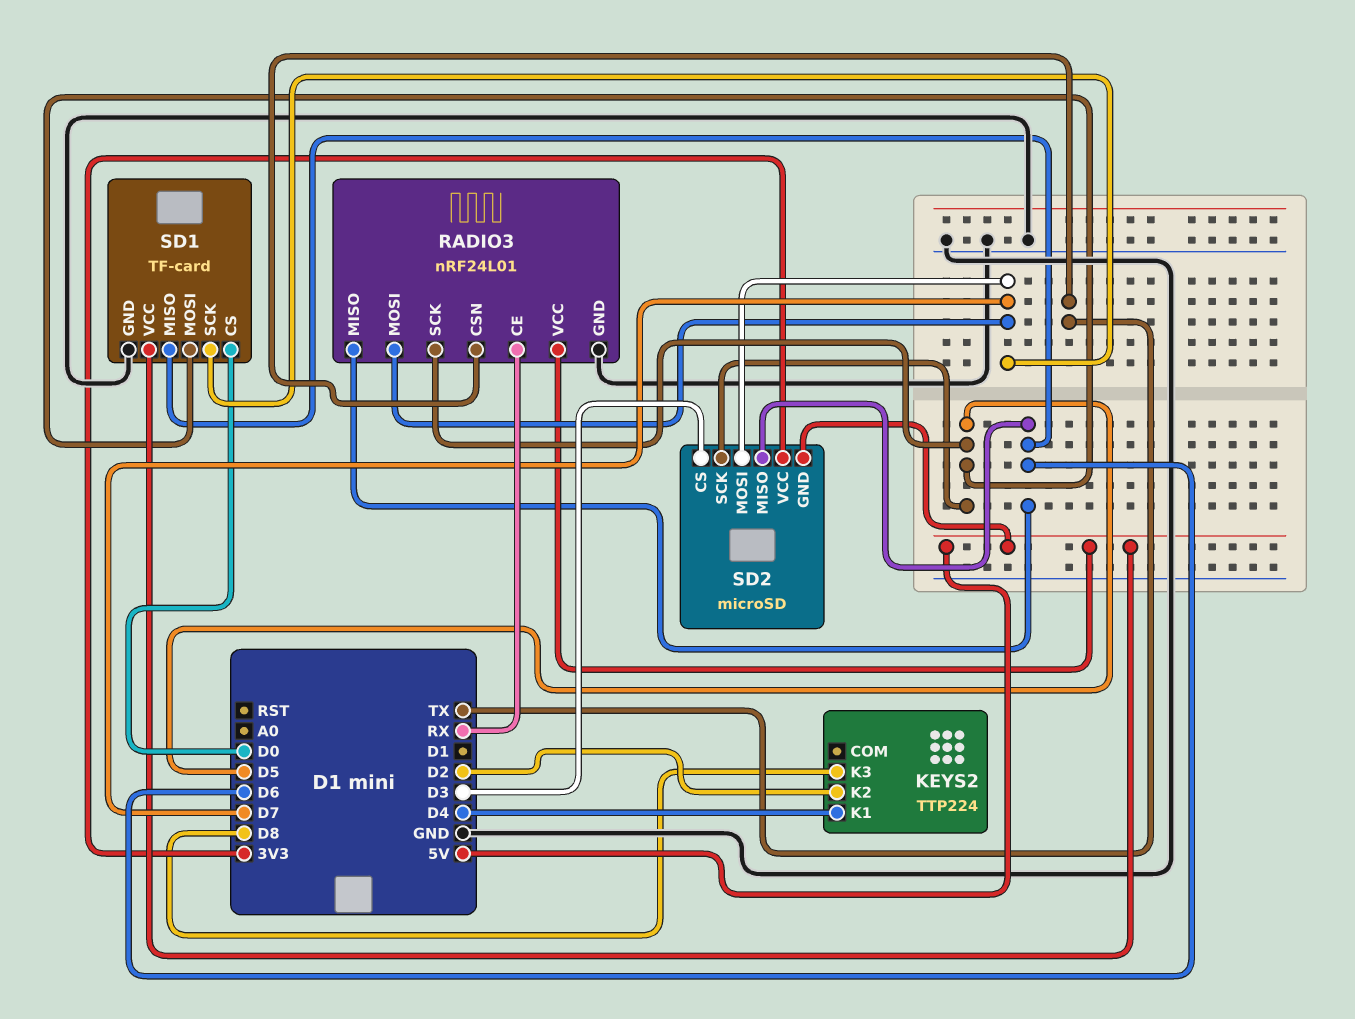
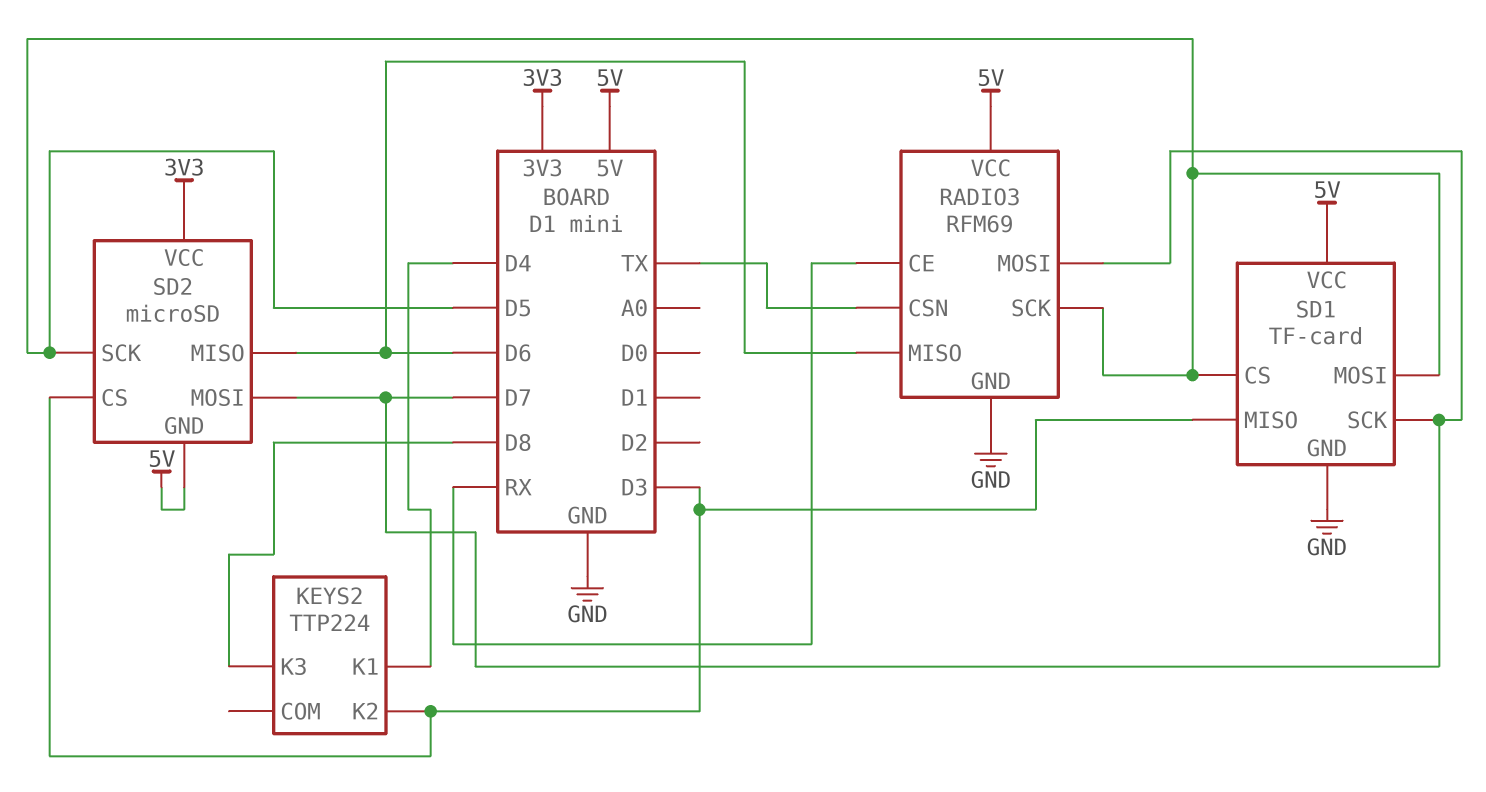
KEYS2 pin K2: D2 -> D3
RADIO3: nRF24L01 -> RFM69
SD1 pin CS: D0 -> D5
SD1 pin MISO: D6 -> D3

